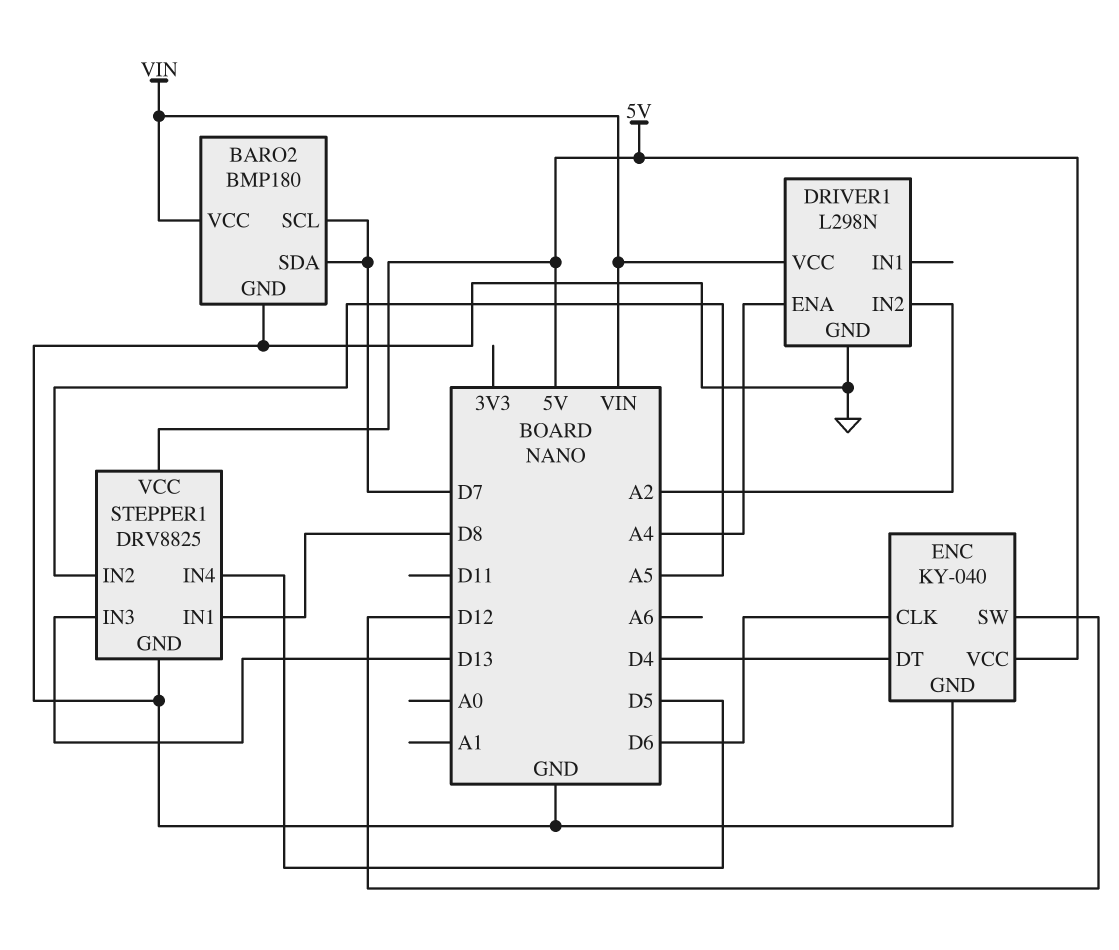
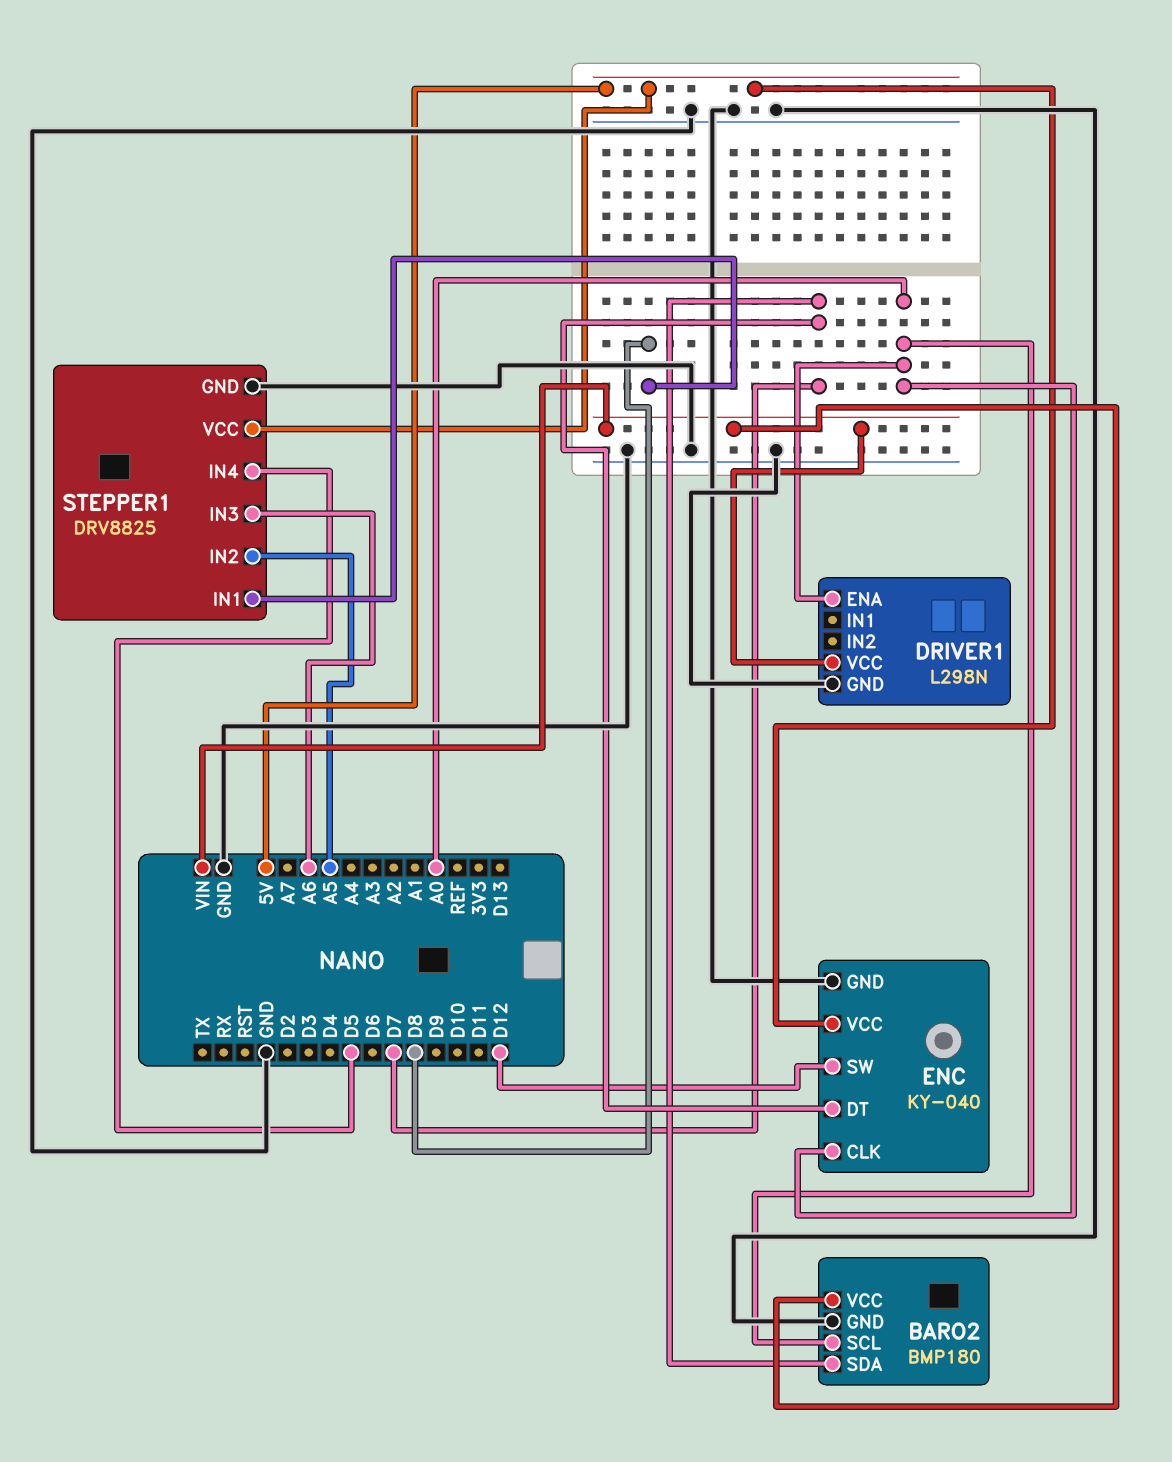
BARO2 pin SCL: D7 -> A0
DRIVER1 pin ENA: A4 -> A0
DRIVER1 pin IN2: A2 -> none
ENC pin CLK: D6 -> A0
ENC pin DT: D4 -> D7
STEPPER1 pin IN3: D13 -> A6

